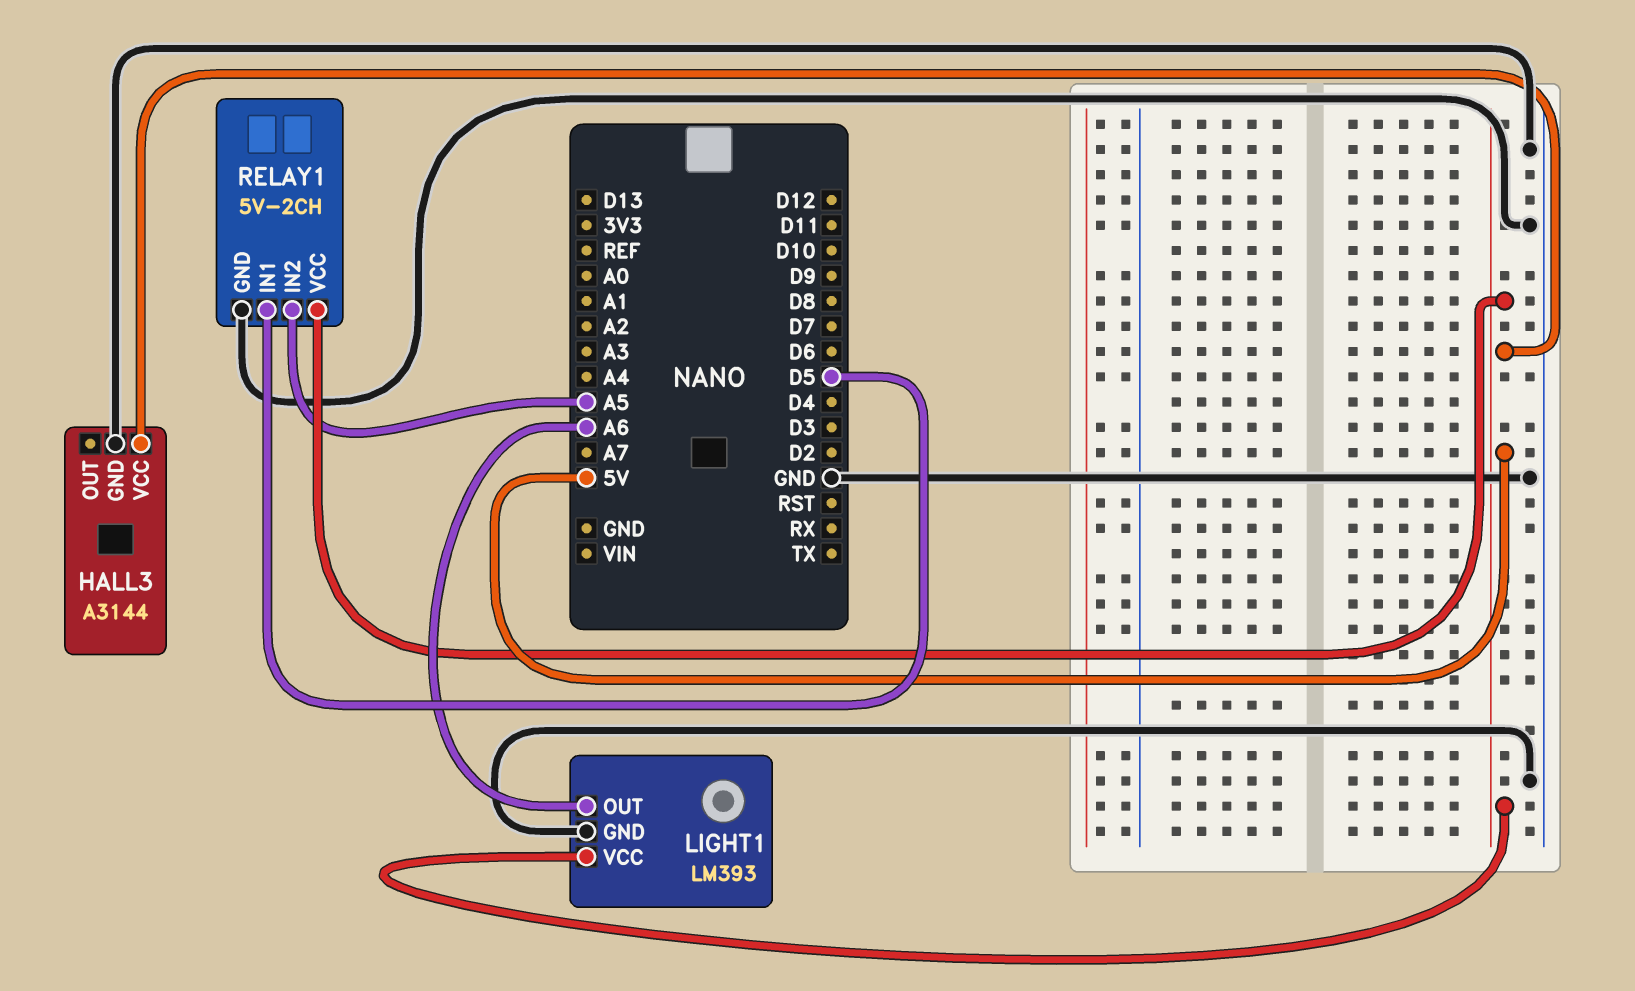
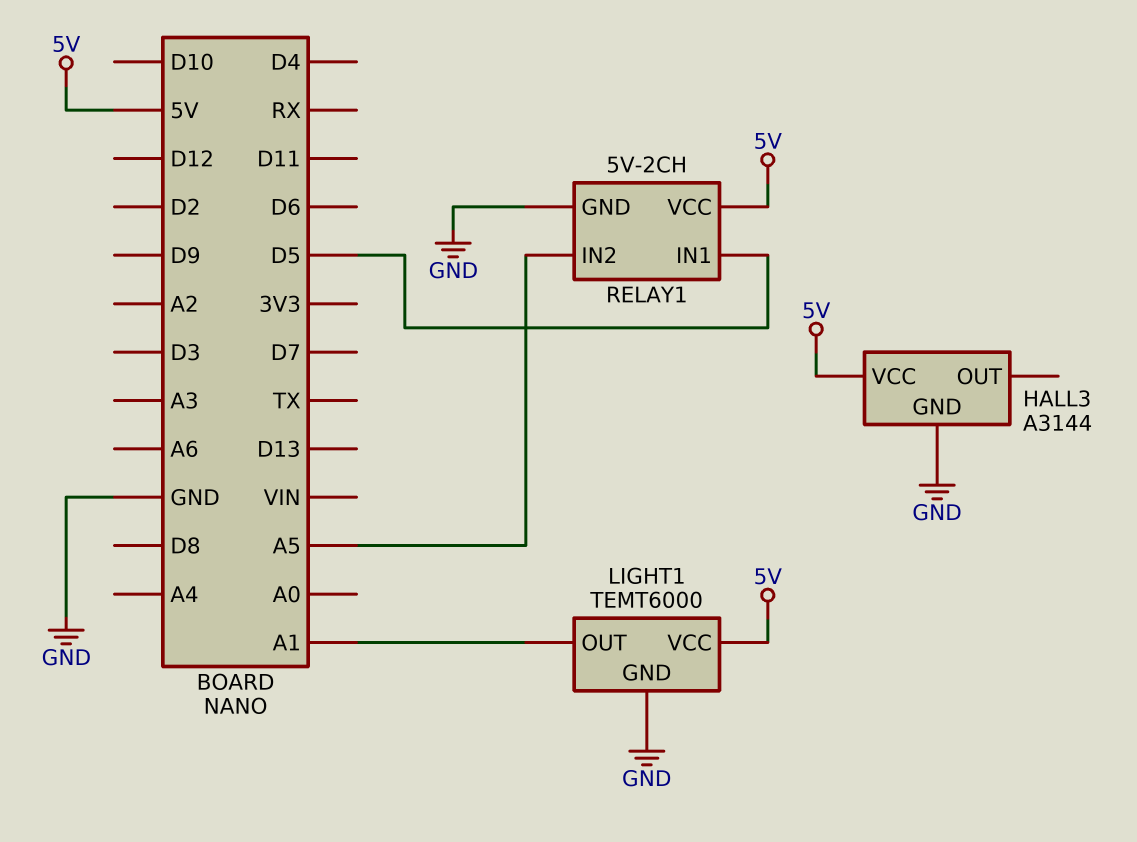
LIGHT1: LM393 -> TEMT6000
LIGHT1 pin OUT: A6 -> A1

